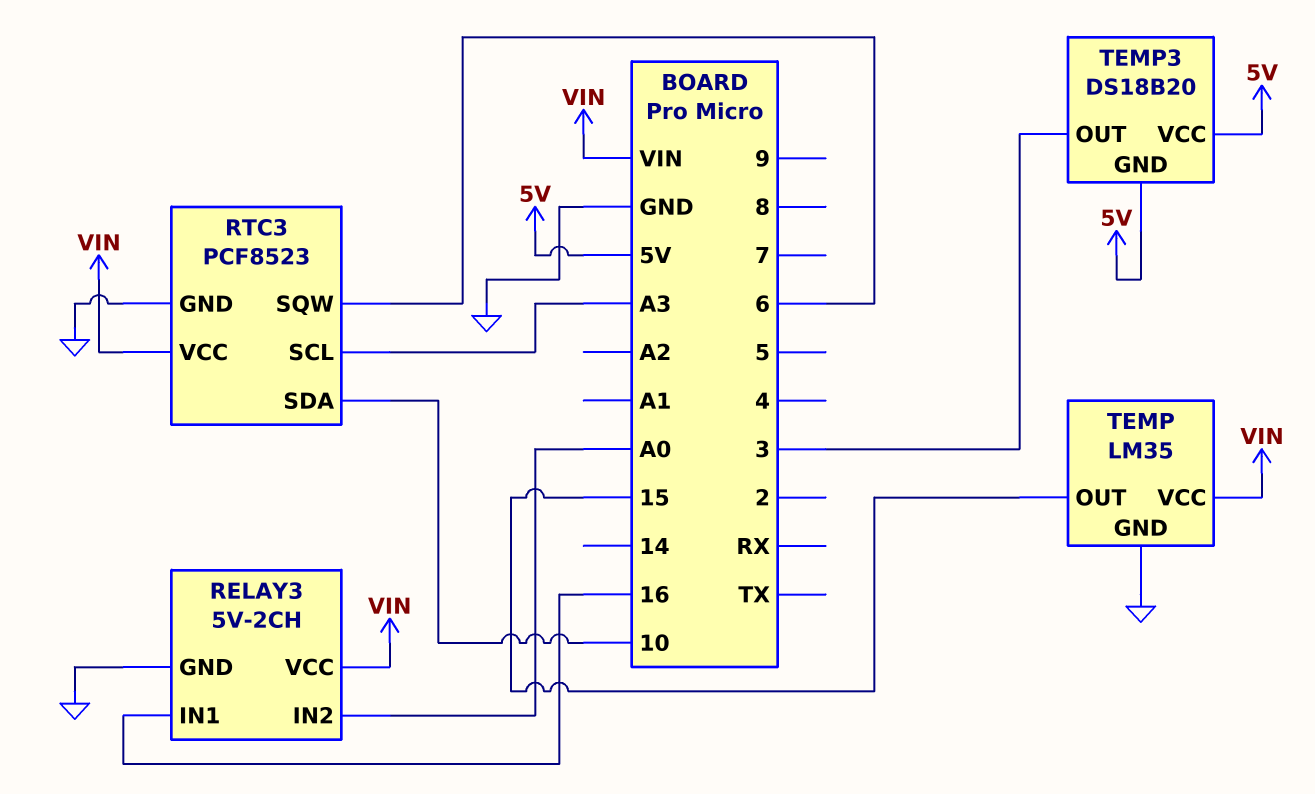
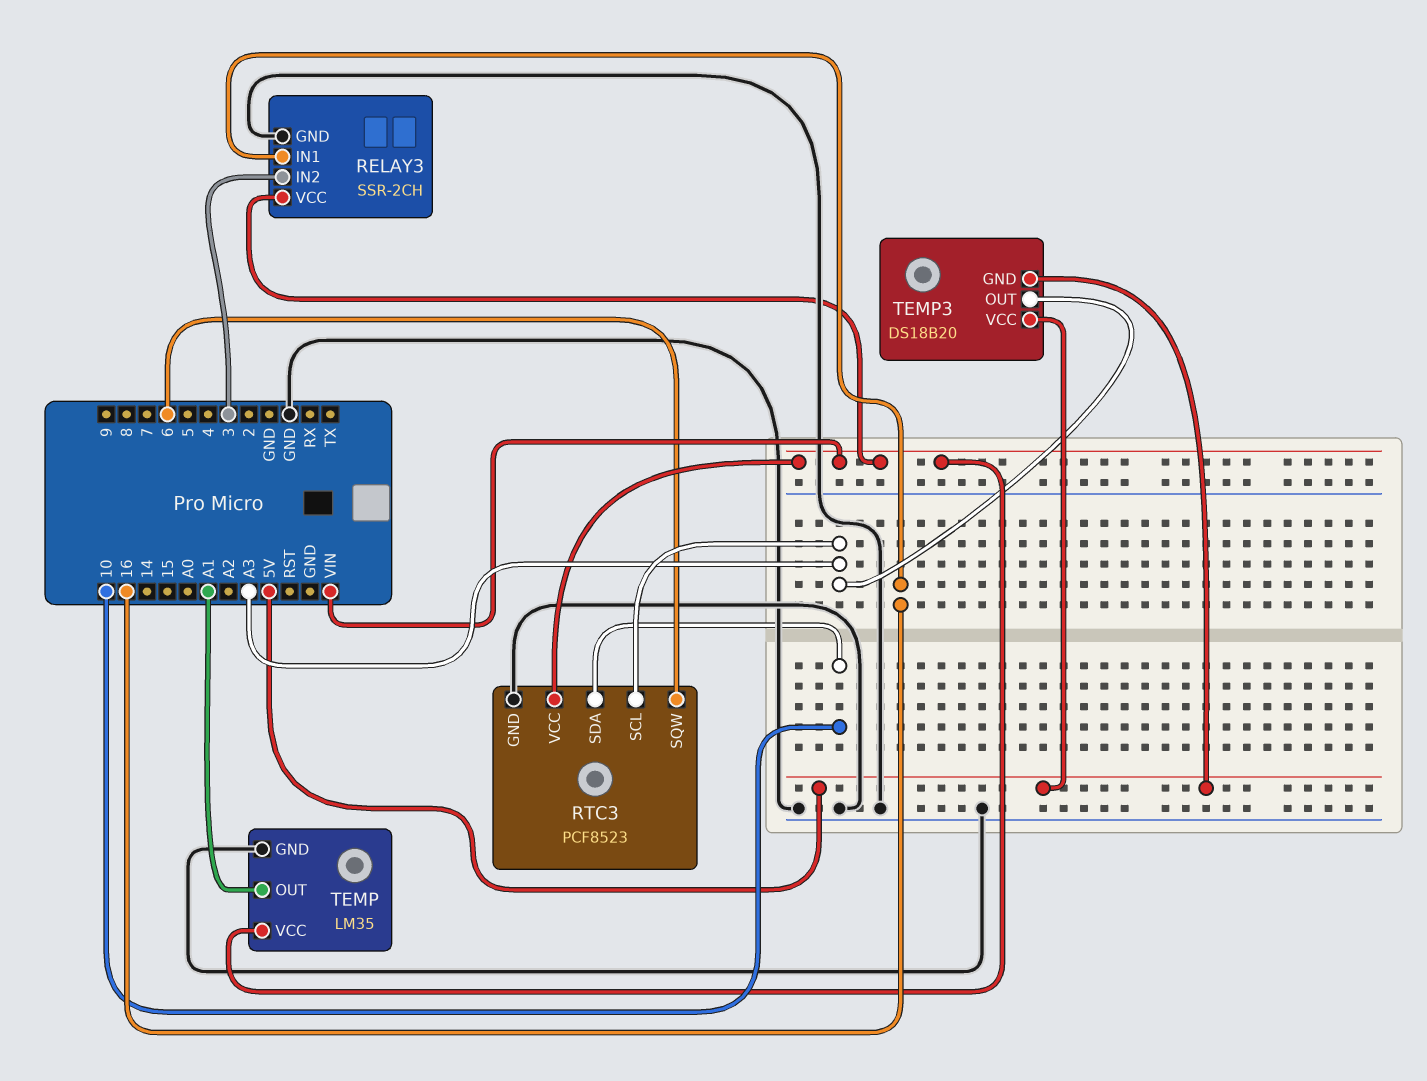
RELAY3: 5V-2CH -> SSR-2CH
RELAY3 pin IN2: A0 -> 3
TEMP pin OUT: 15 -> A1
TEMP3 pin OUT: 3 -> A3

